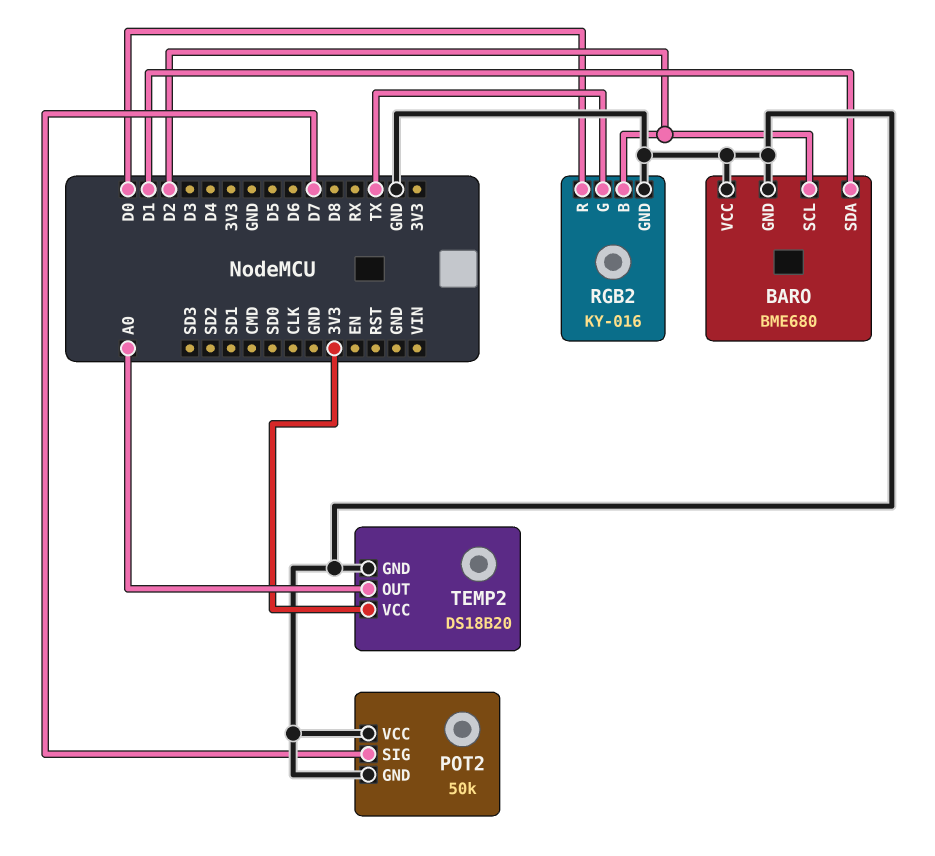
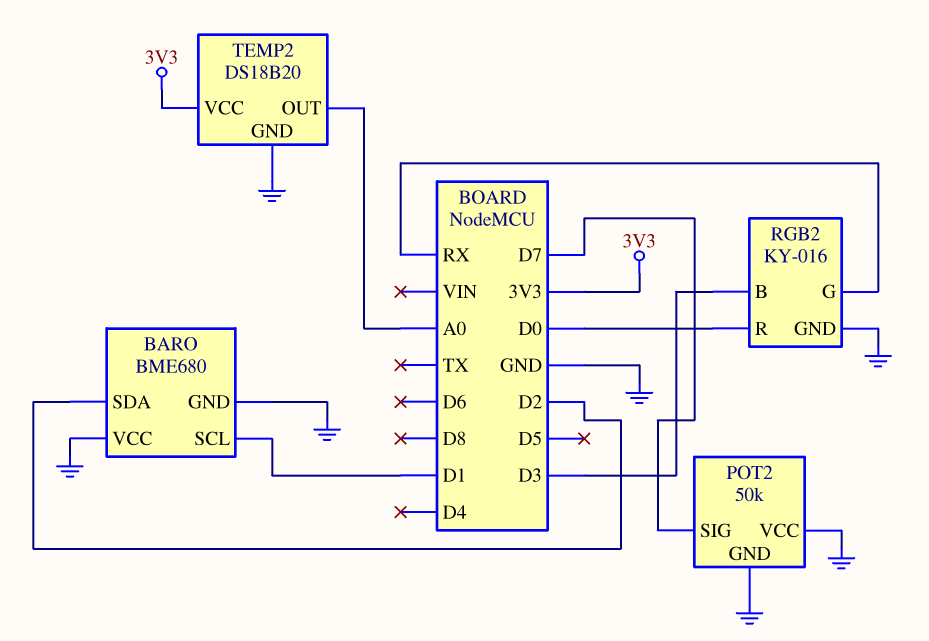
BARO pin SCL: D2 -> D1
BARO pin SDA: D1 -> D2
RGB2 pin B: D2 -> D3
RGB2 pin G: TX -> RX

